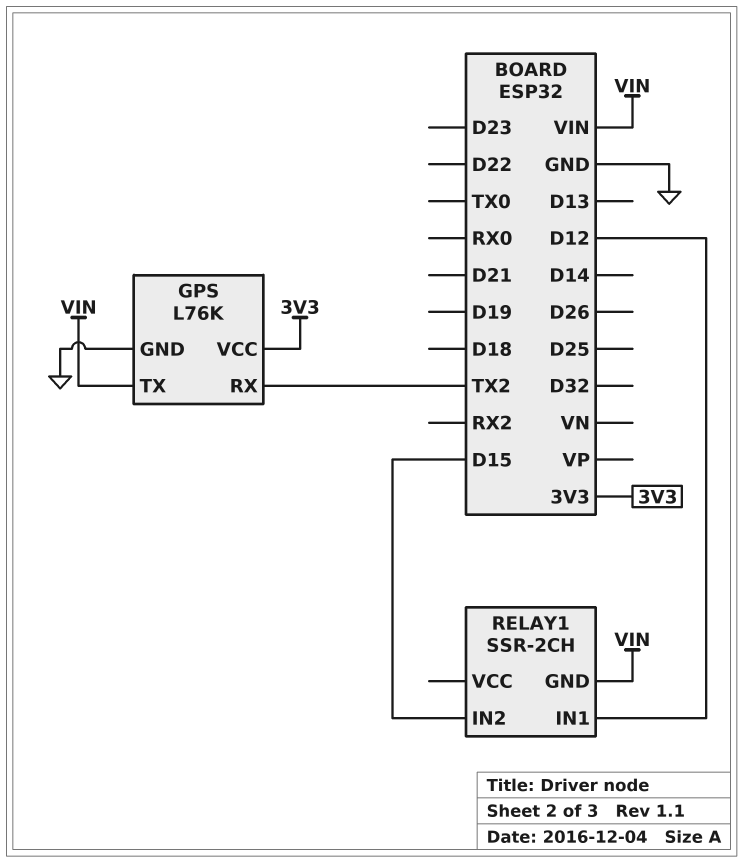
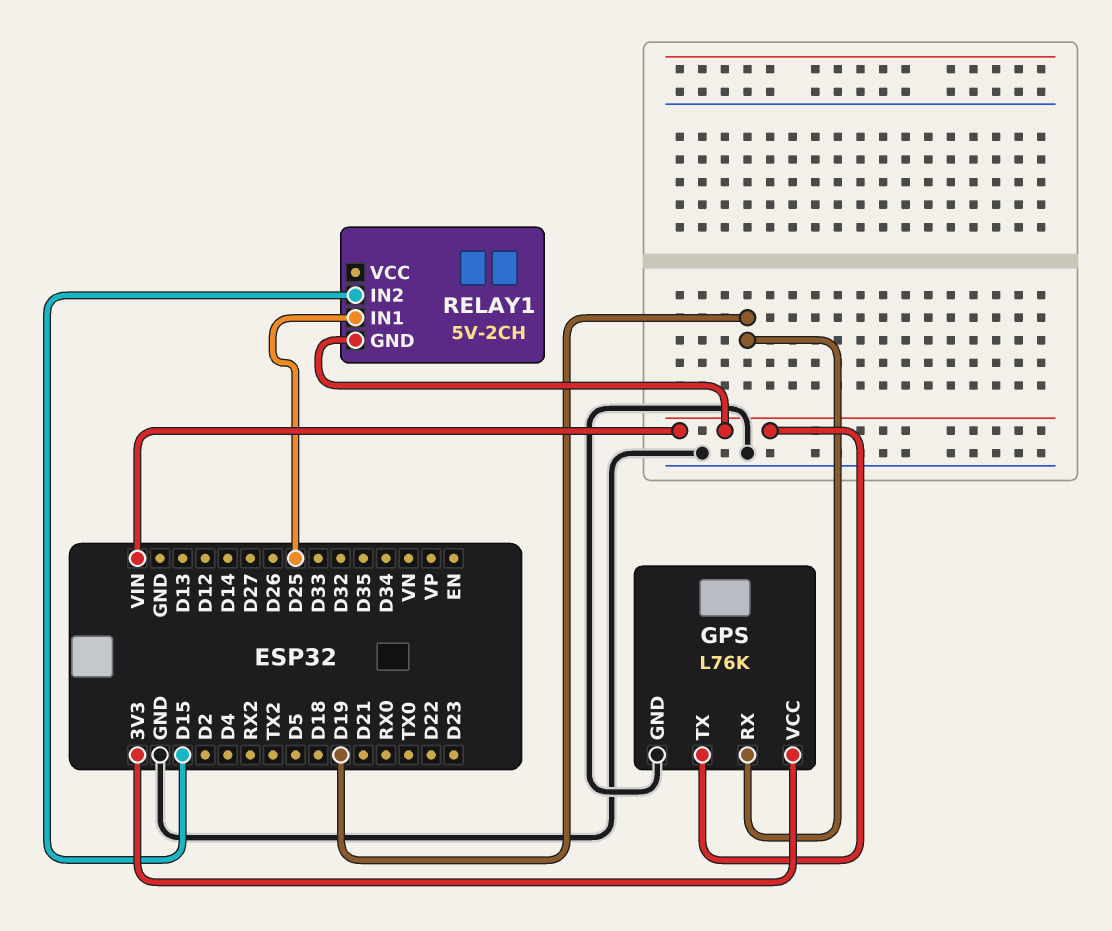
GPS pin RX: TX2 -> D19
RELAY1: SSR-2CH -> 5V-2CH
RELAY1 pin IN1: D12 -> D25

